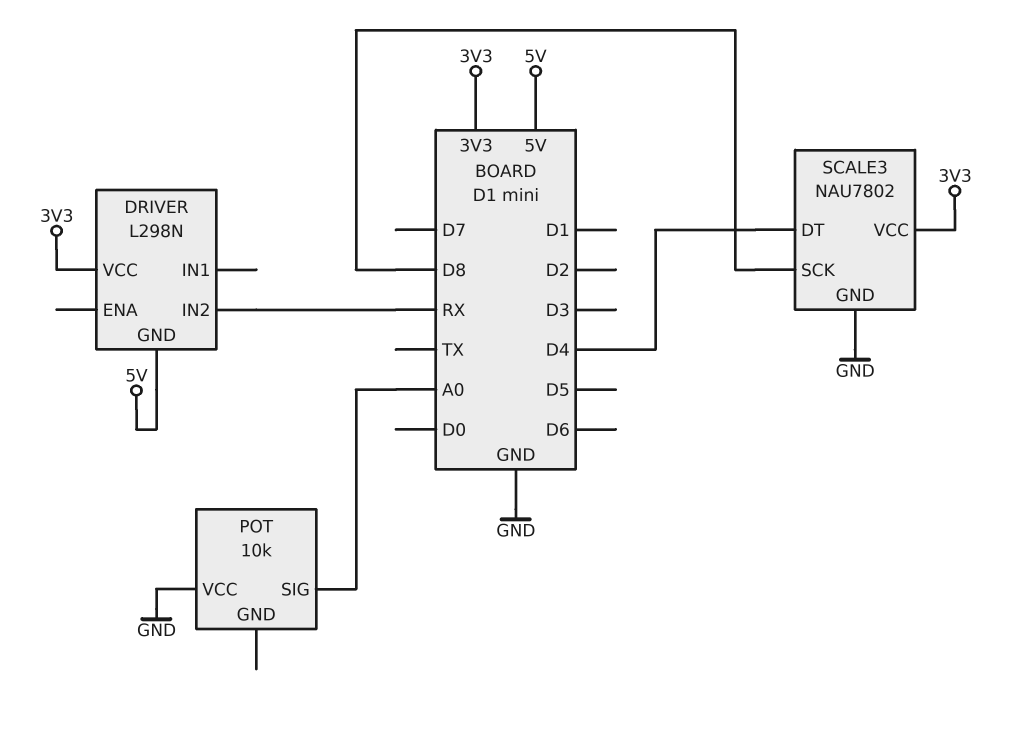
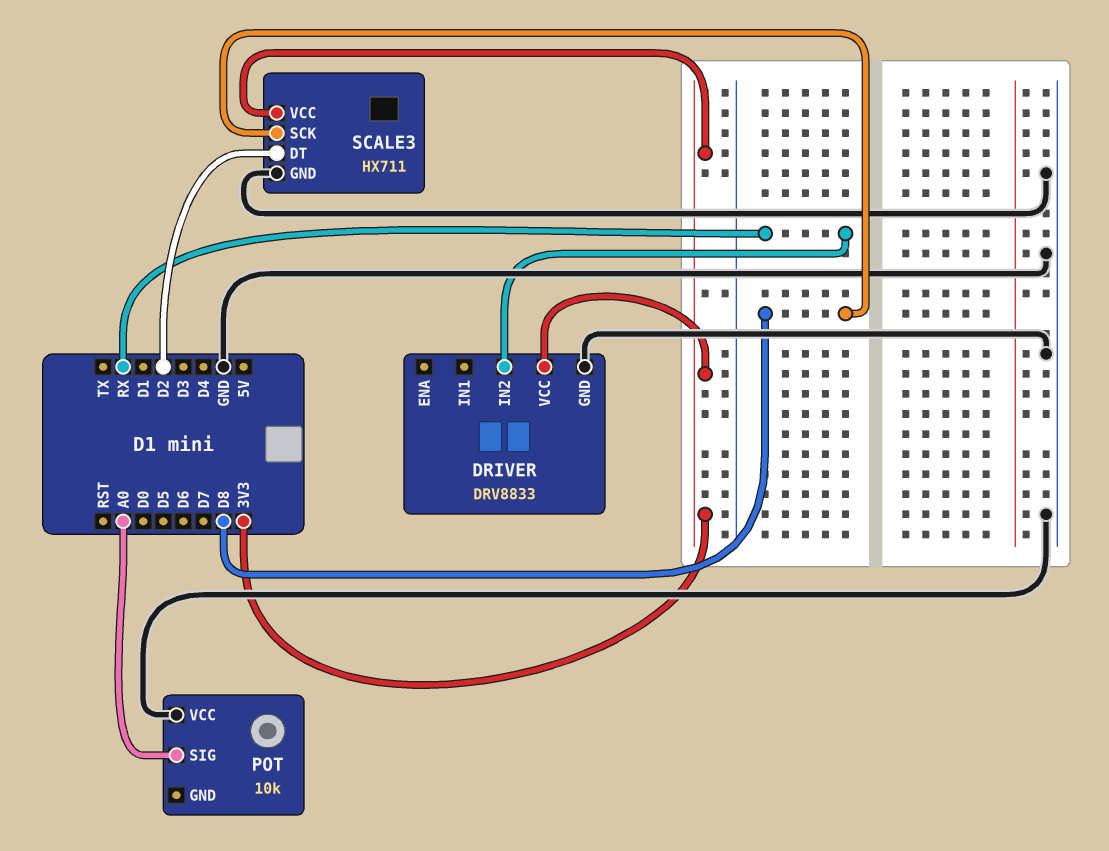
DRIVER: L298N -> DRV8833
DRIVER pin GND: 5V -> GND
SCALE3: NAU7802 -> HX711
SCALE3 pin DT: D4 -> D2

